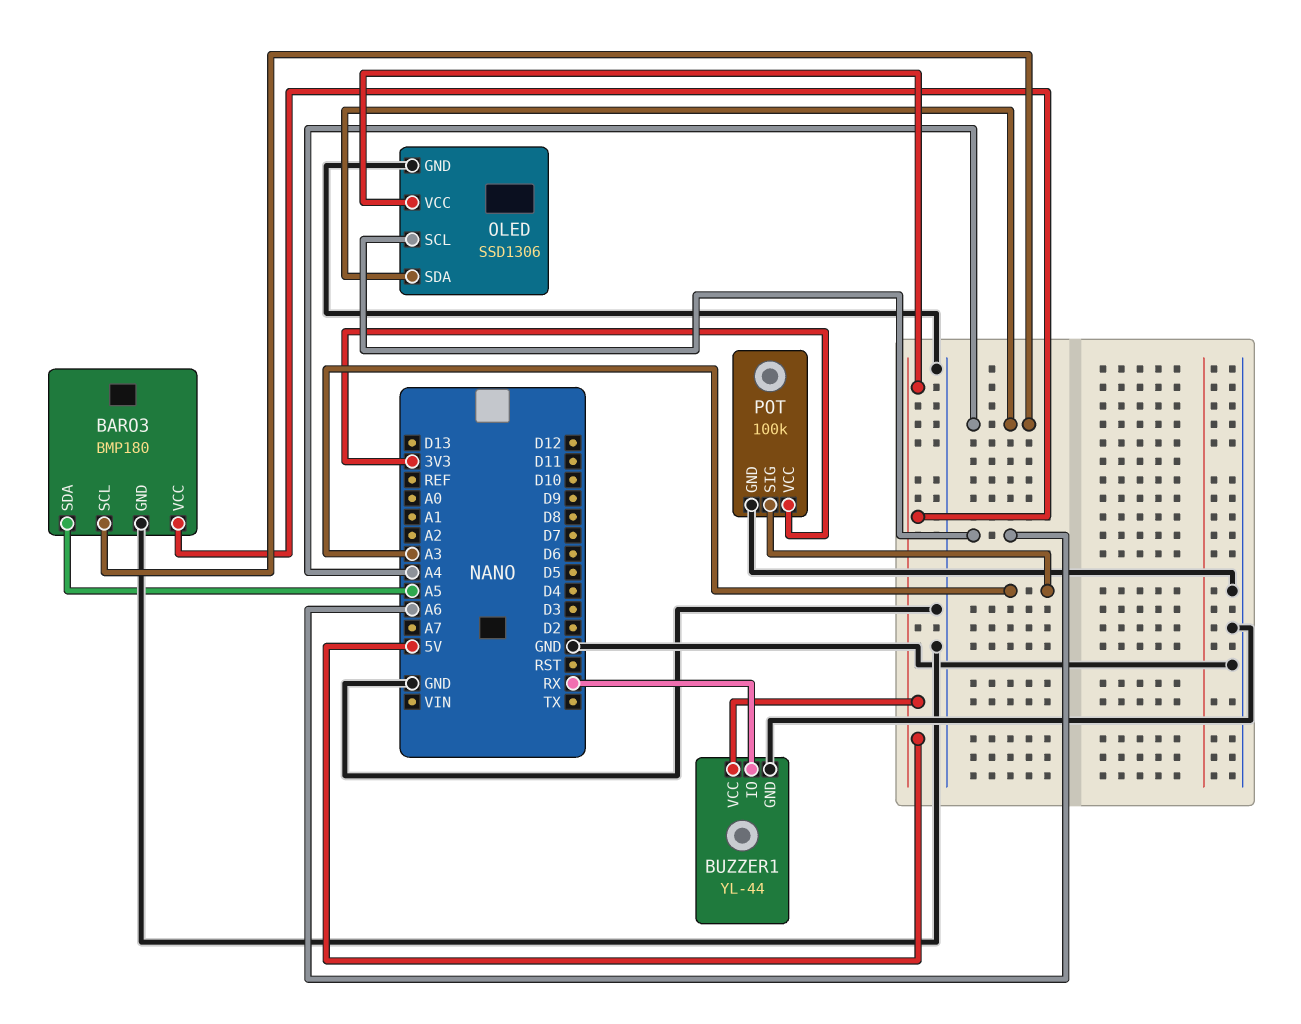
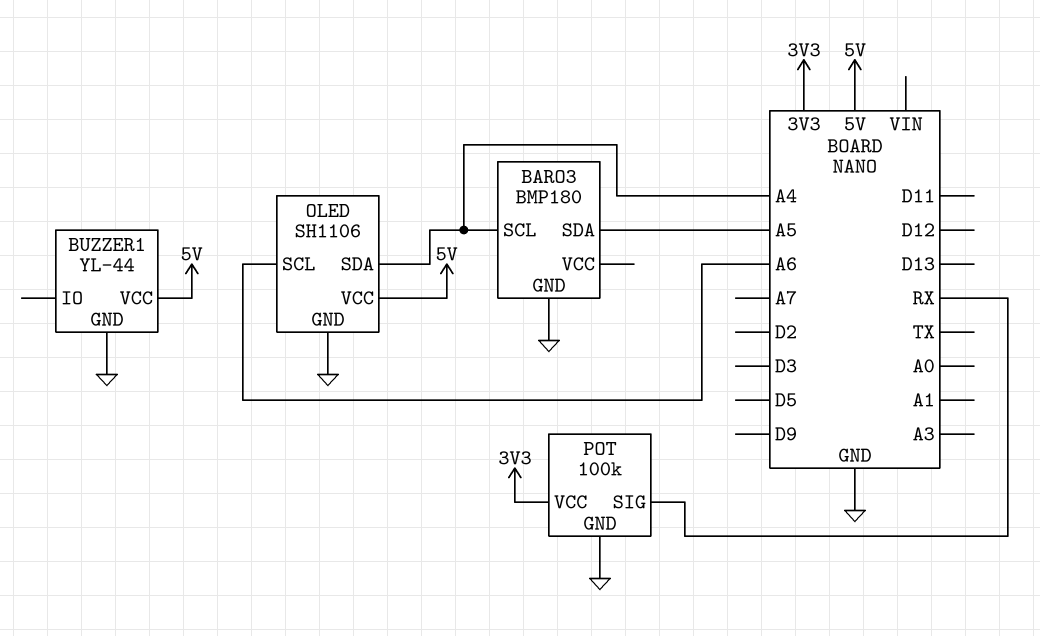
BARO3 pin VCC: 5V -> none
BUZZER1 pin IO: RX -> none
OLED: SSD1306 -> SH1106
POT pin SIG: A3 -> RX

